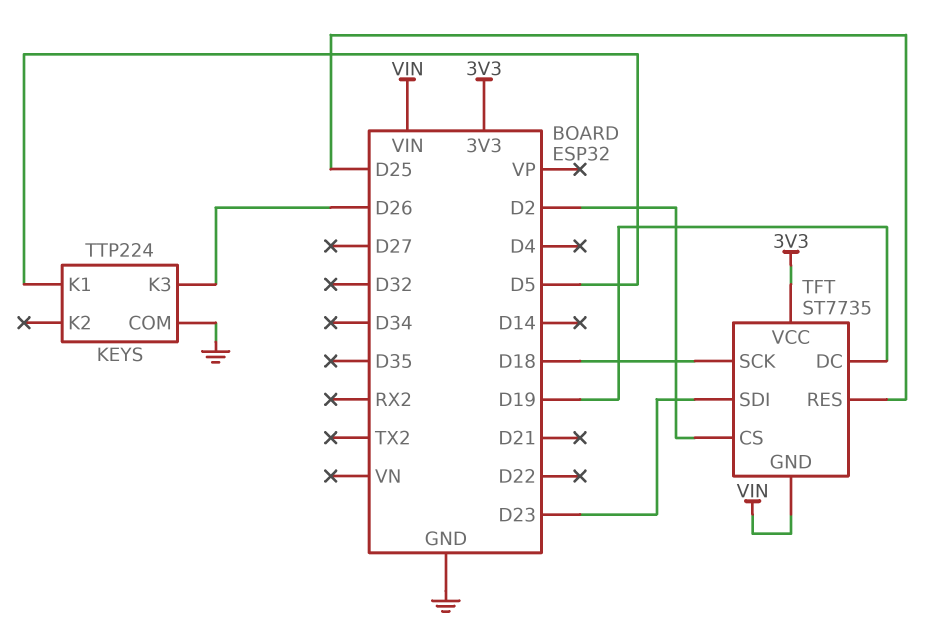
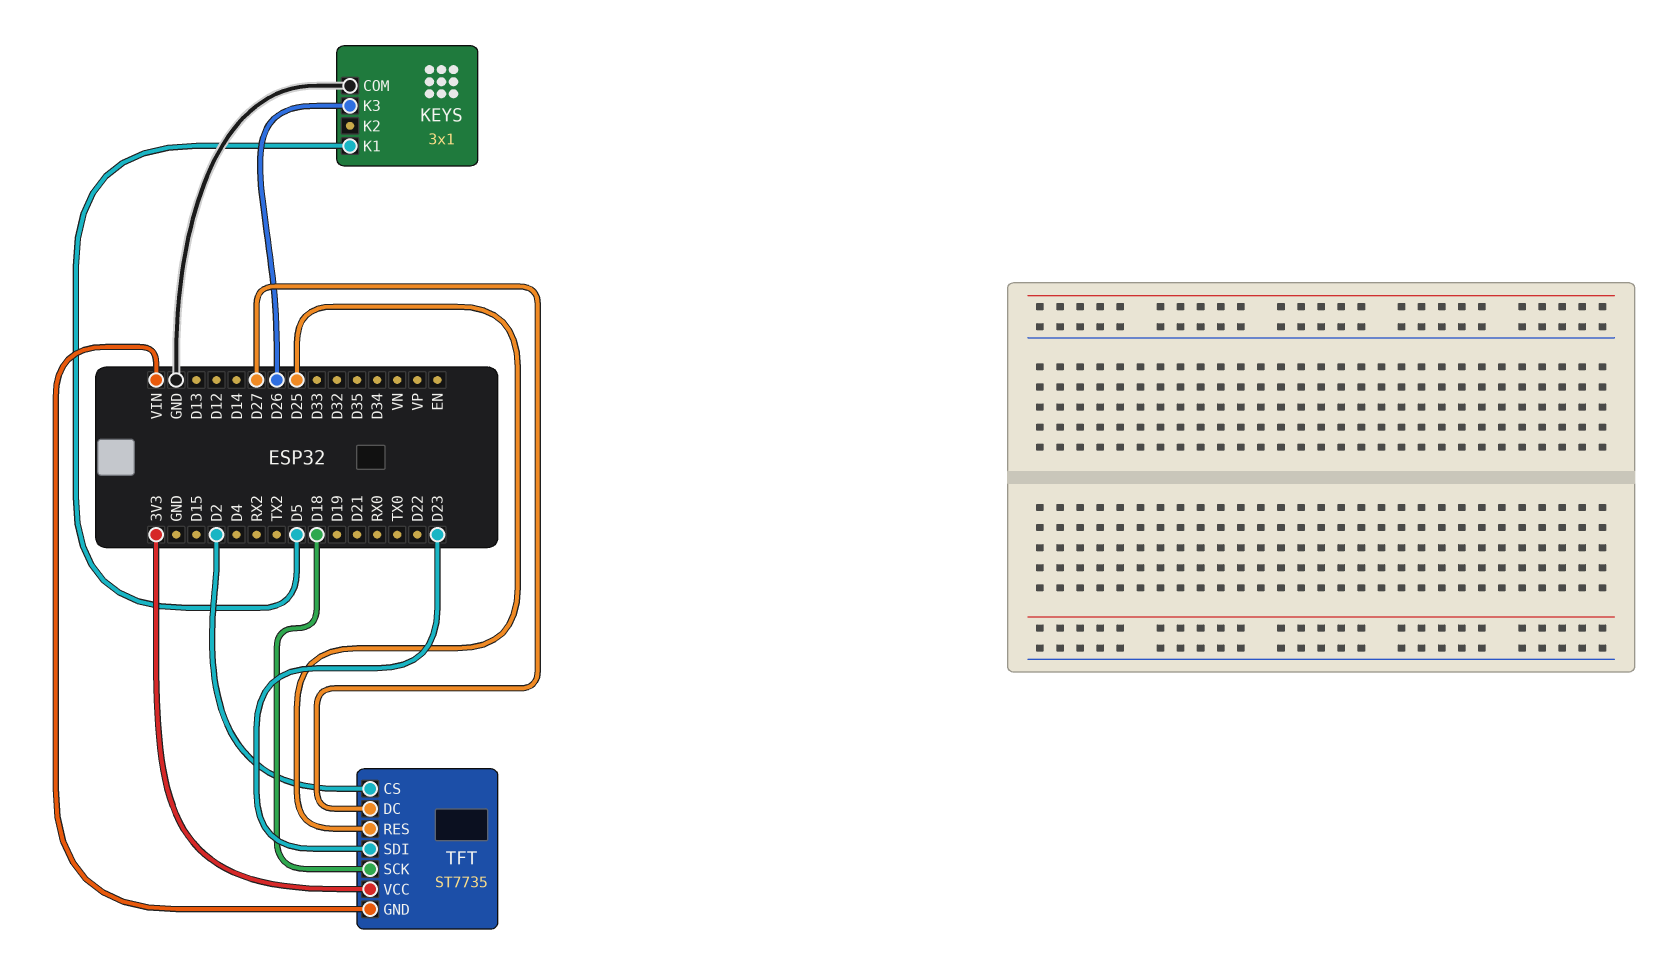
KEYS: TTP224 -> 3x1
TFT pin DC: D19 -> D27

